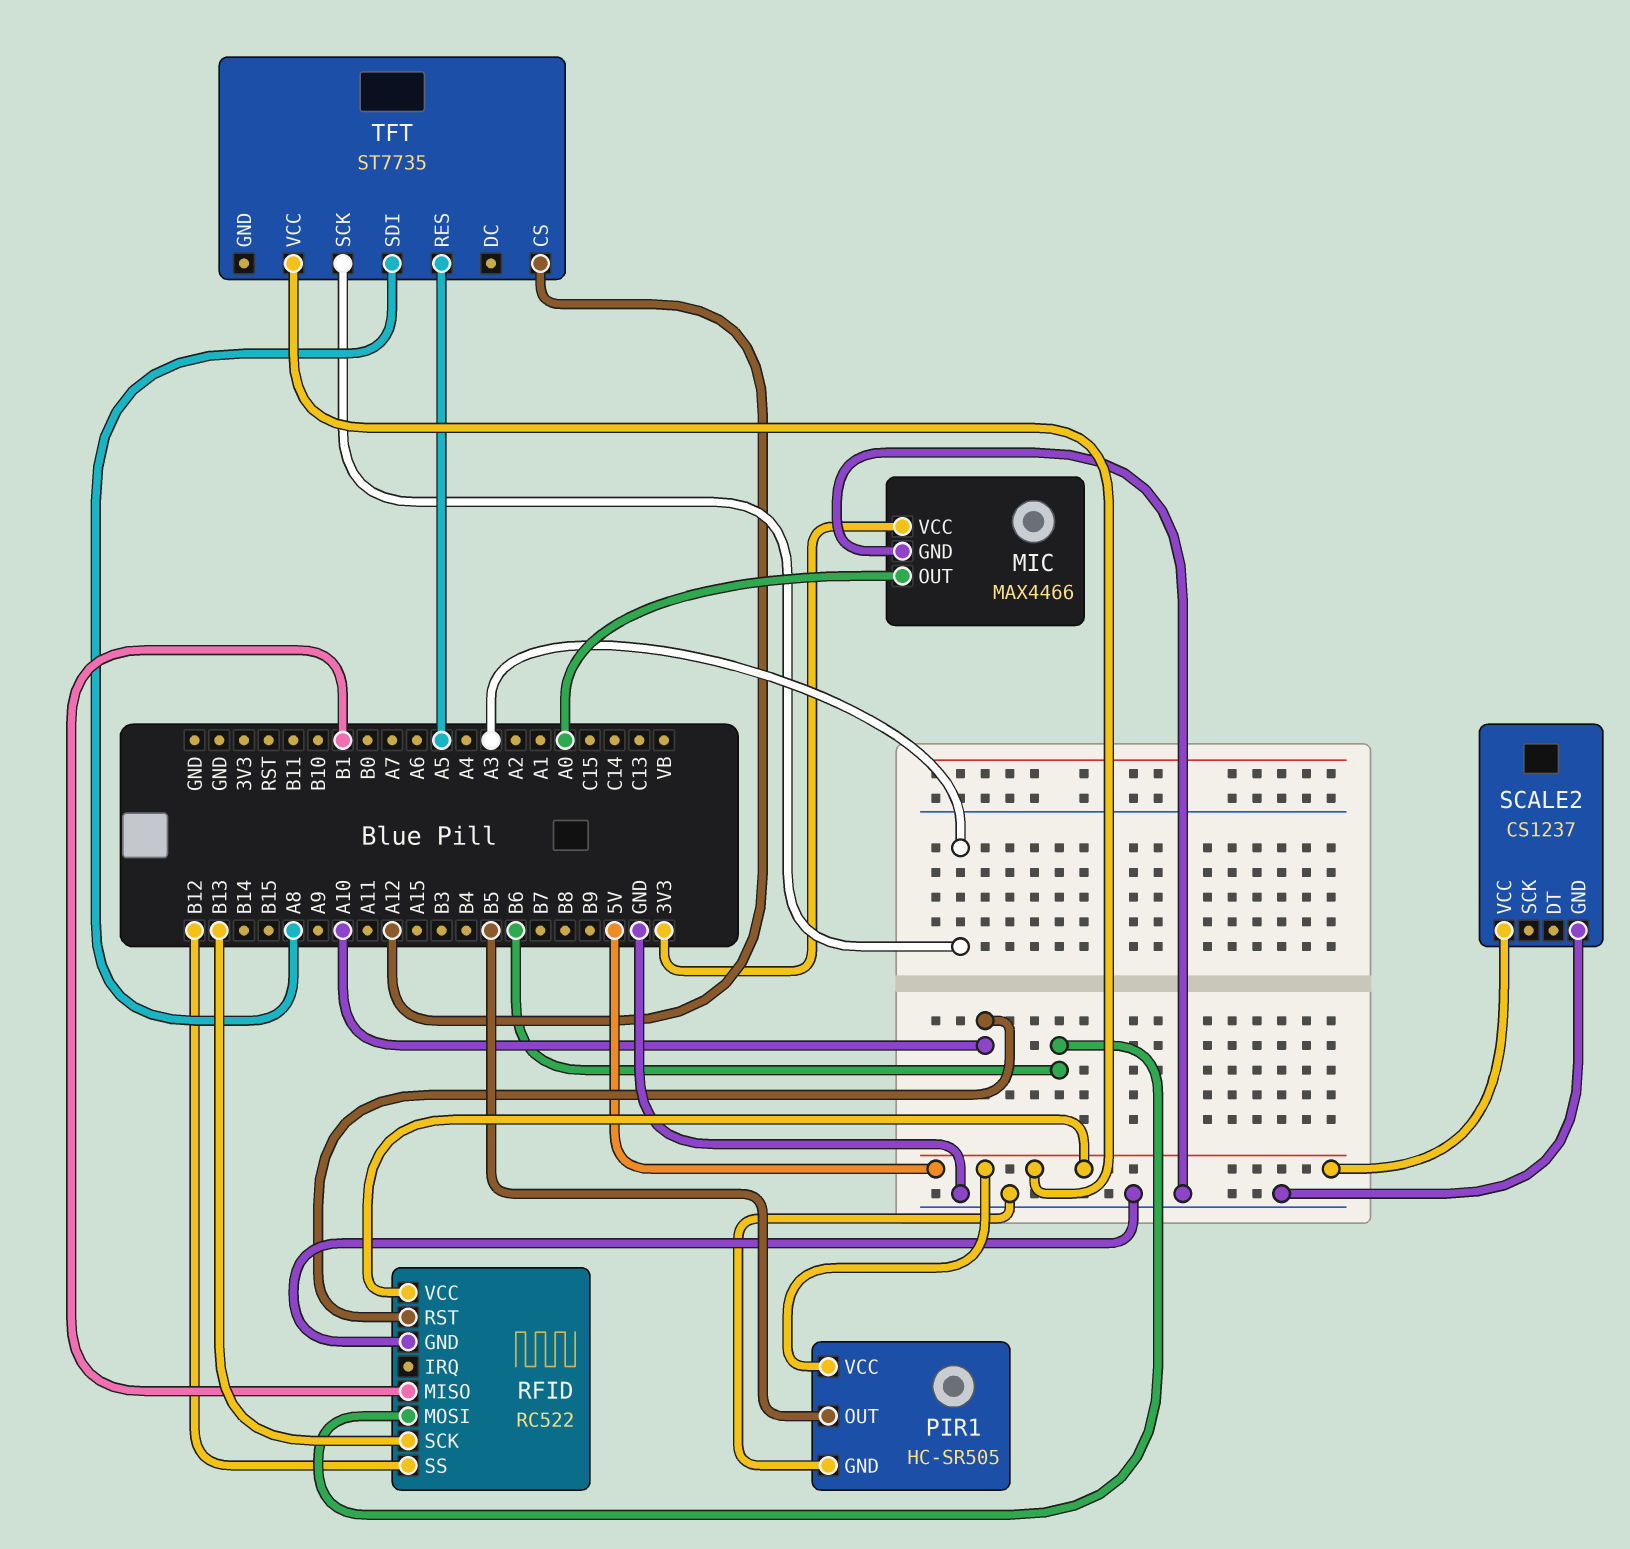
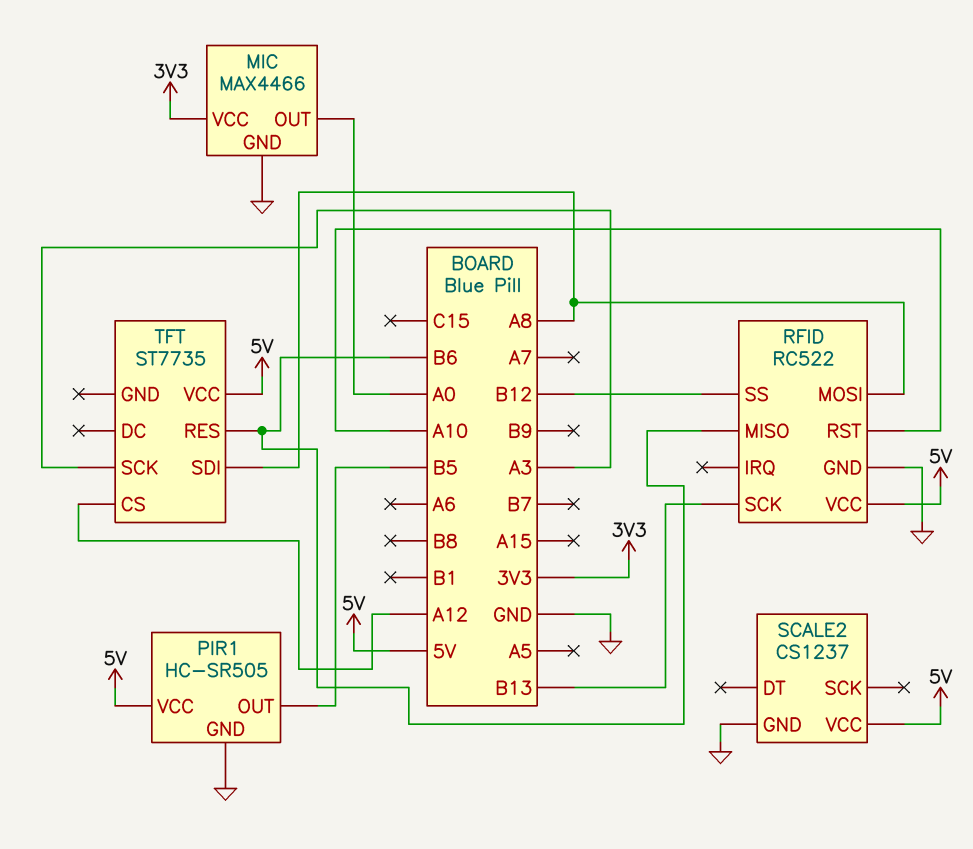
RFID pin MISO: B1 -> B6
RFID pin MOSI: B6 -> A8
TFT pin RES: A5 -> B6

